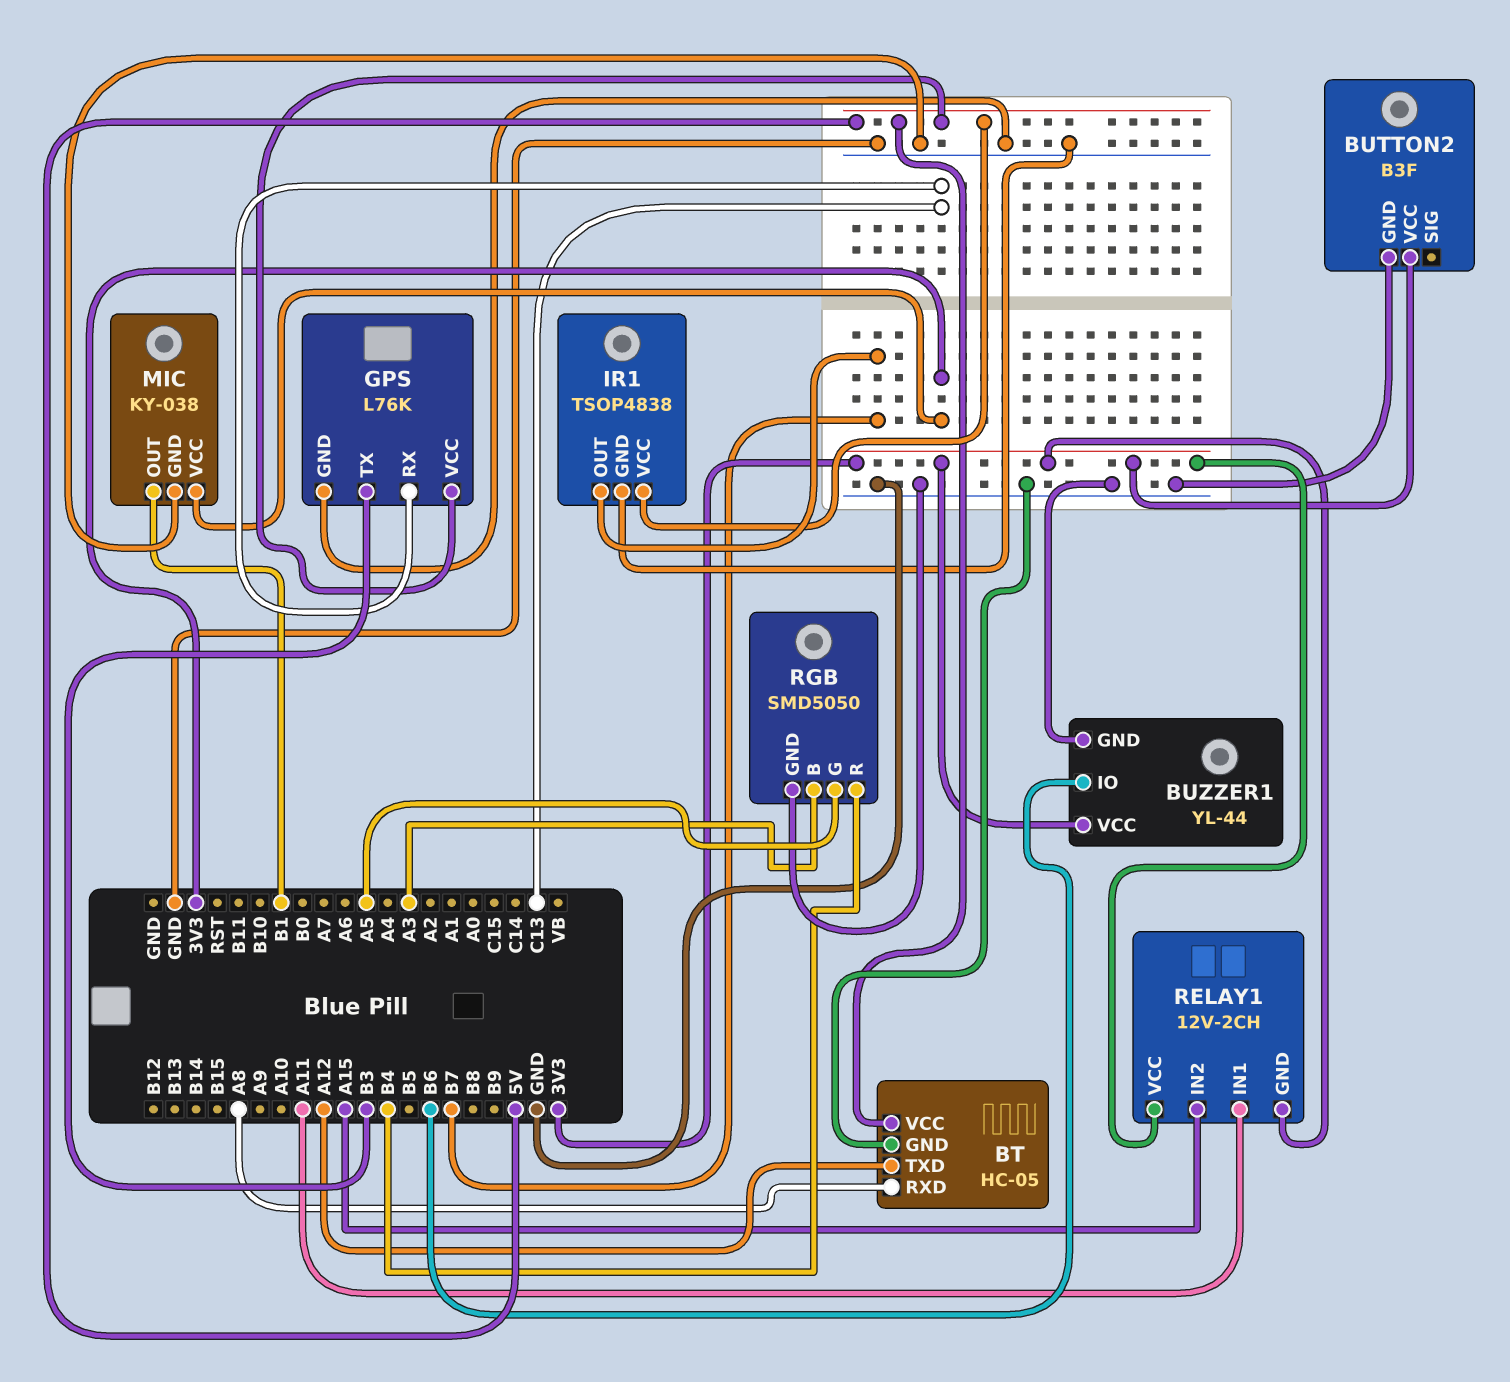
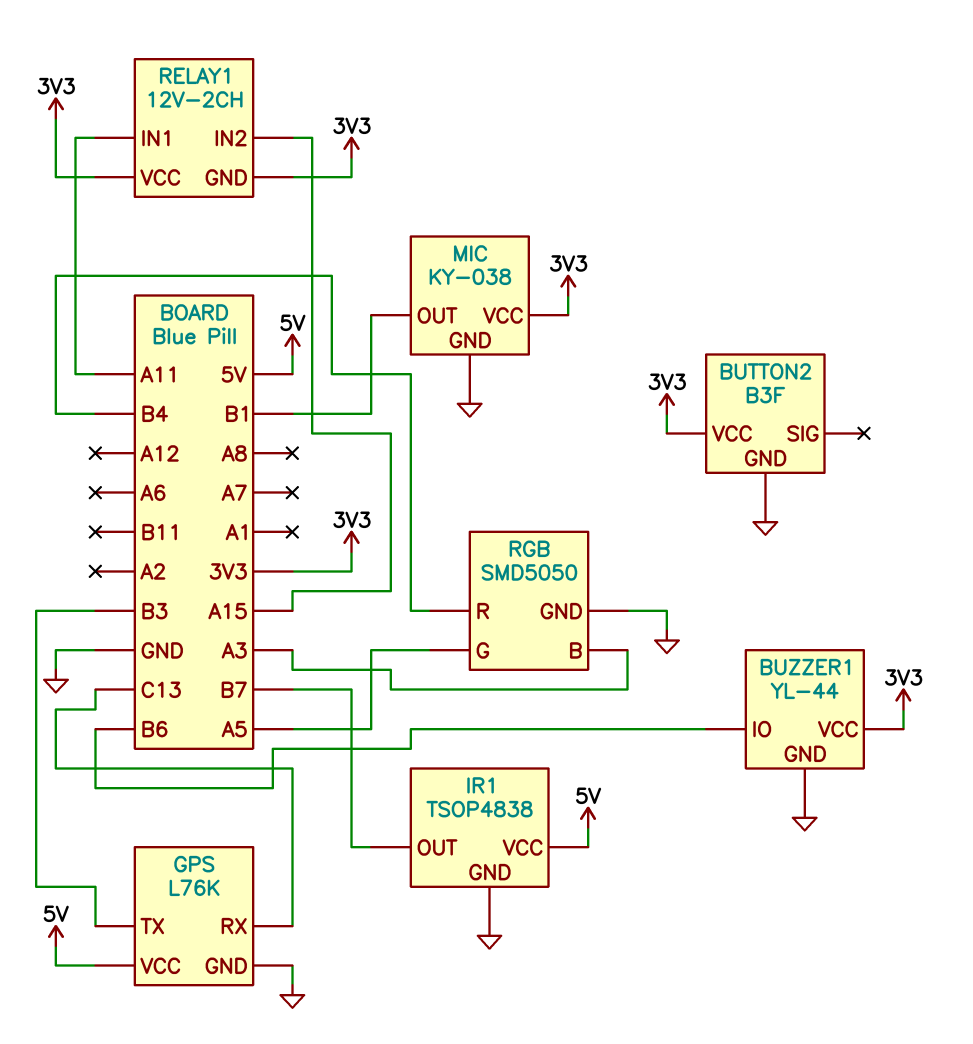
BT: HC-05 -> none
BT pin GND: GND -> none
BT pin RXD: A8 -> none
BT pin TXD: A12 -> none
BT pin VCC: 5V -> none

